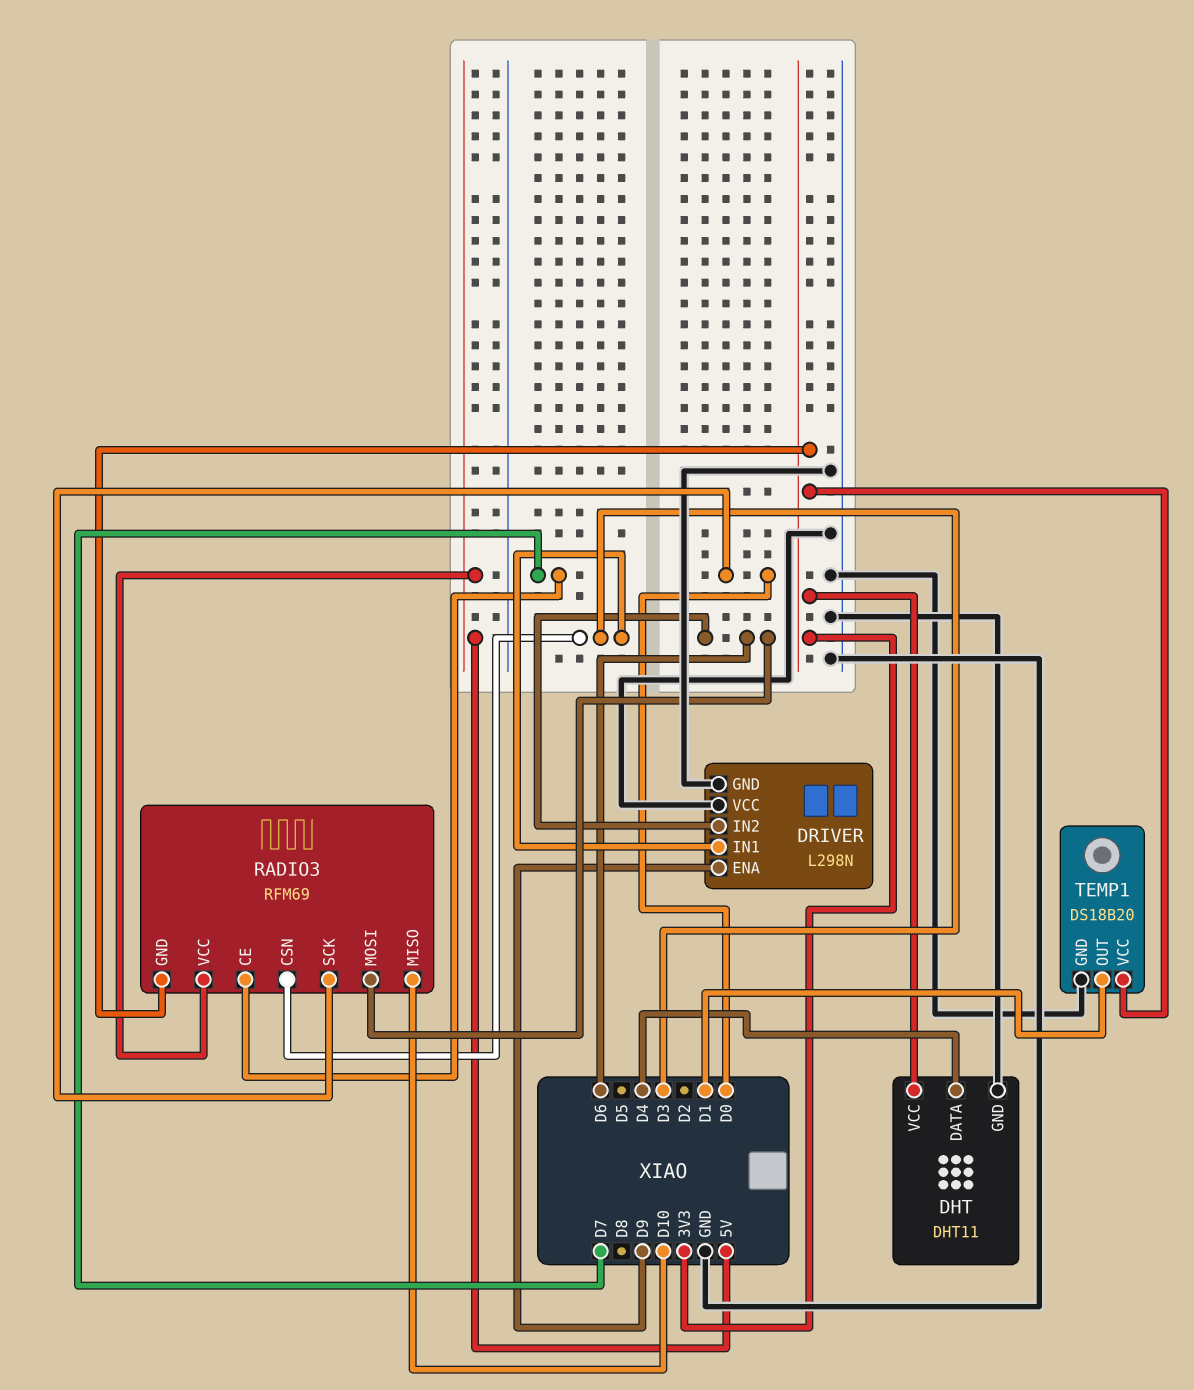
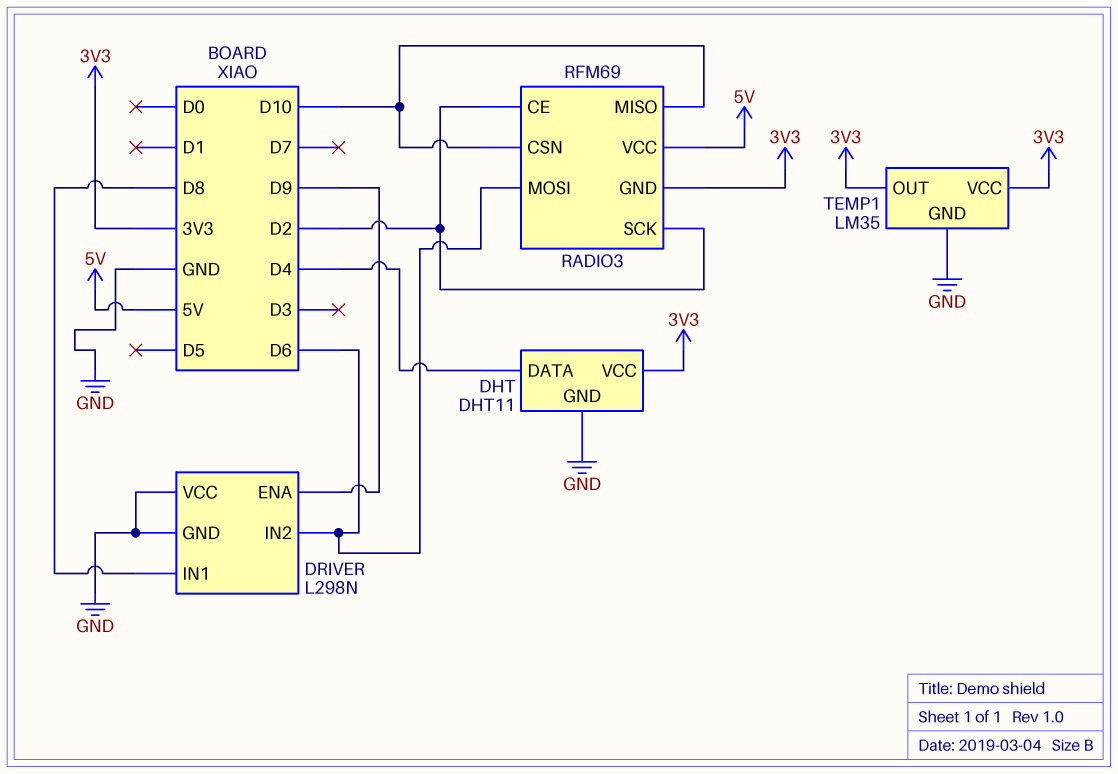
DRIVER pin IN1: D3 -> D8
RADIO3 pin CE: D7 -> D2
RADIO3 pin CSN: D3 -> D10
RADIO3 pin SCK: D0 -> D2
TEMP1: DS18B20 -> LM35
TEMP1 pin OUT: D1 -> 3V3

